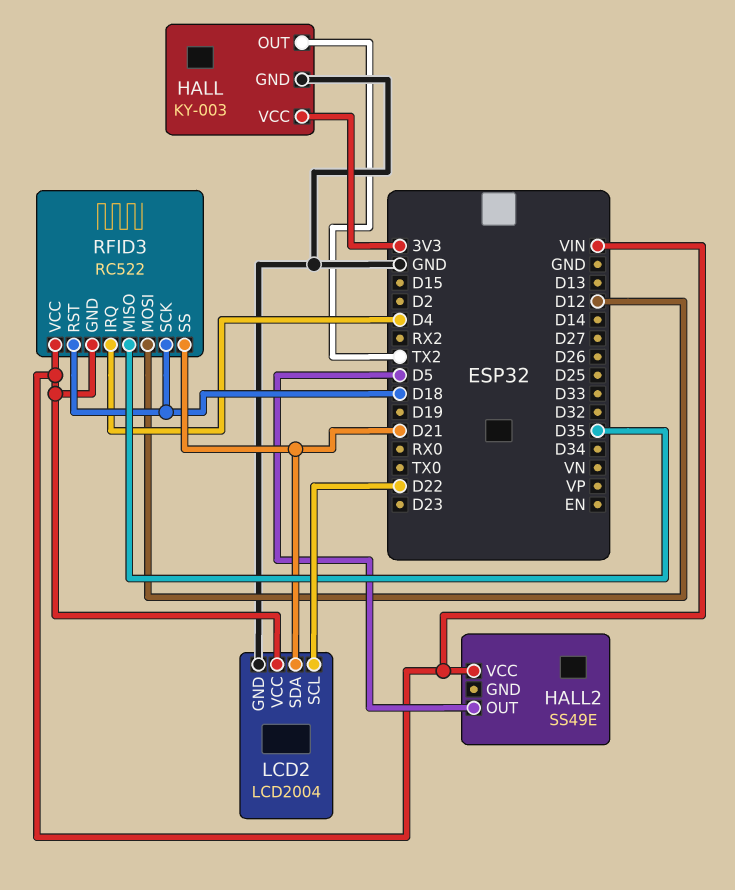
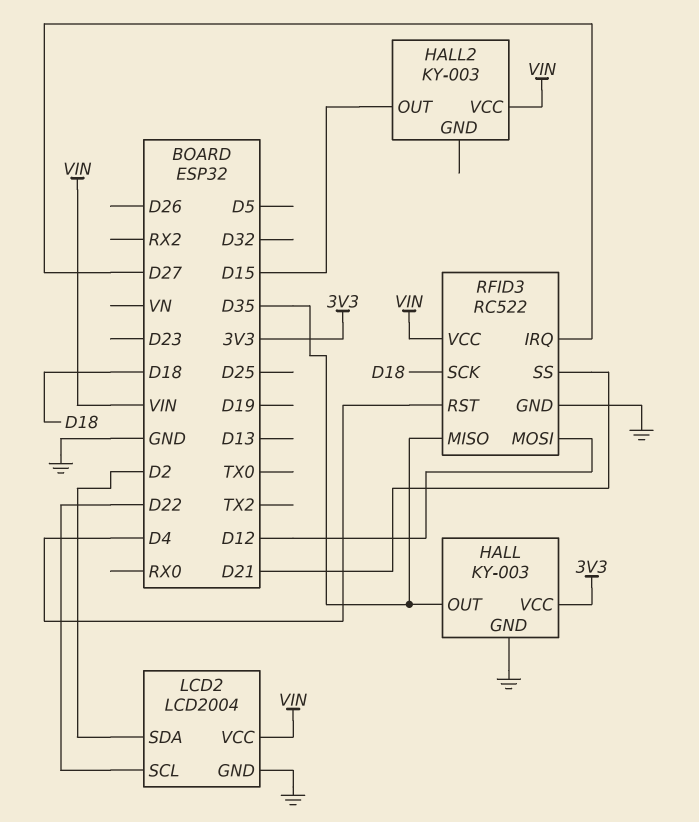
HALL pin OUT: TX2 -> D35
HALL2: SS49E -> KY-003
HALL2 pin OUT: D5 -> D15
LCD2 pin SDA: D21 -> D2
RFID3 pin GND: VIN -> GND
RFID3 pin IRQ: D4 -> D27
RFID3 pin RST: D18 -> D4

